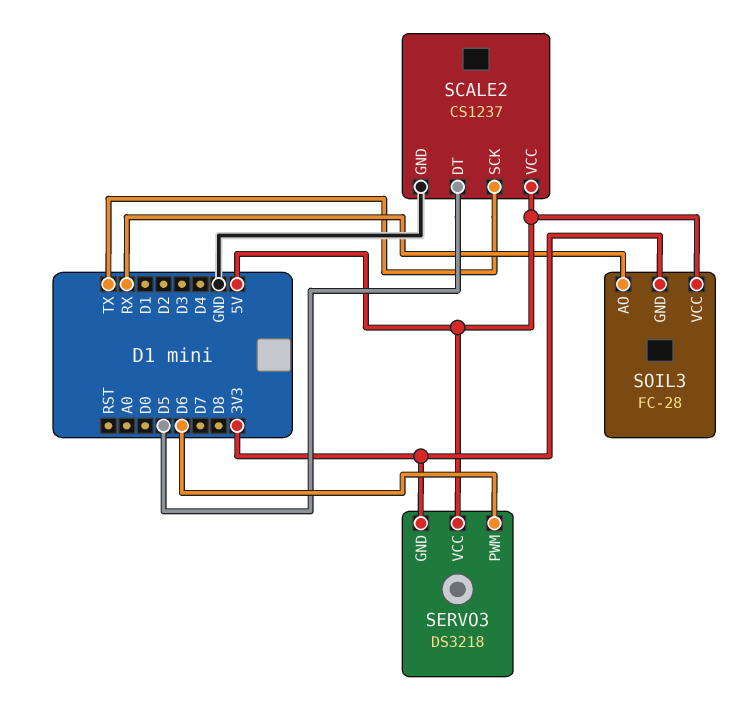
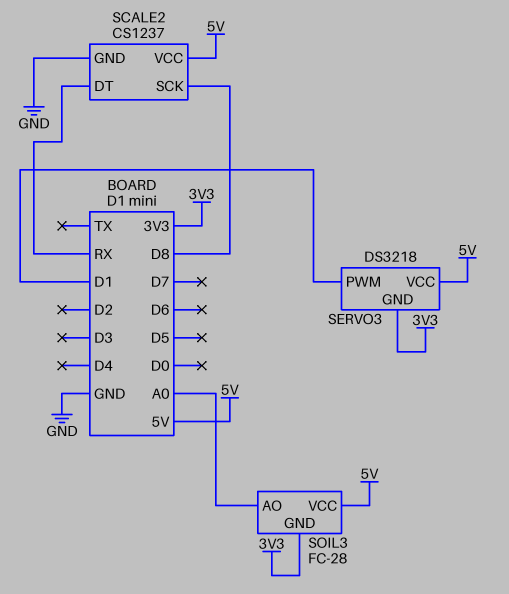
SCALE2 pin DT: D5 -> RX
SCALE2 pin SCK: TX -> D8
SERVO3 pin PWM: D6 -> D1
SOIL3 pin AO: RX -> A0

